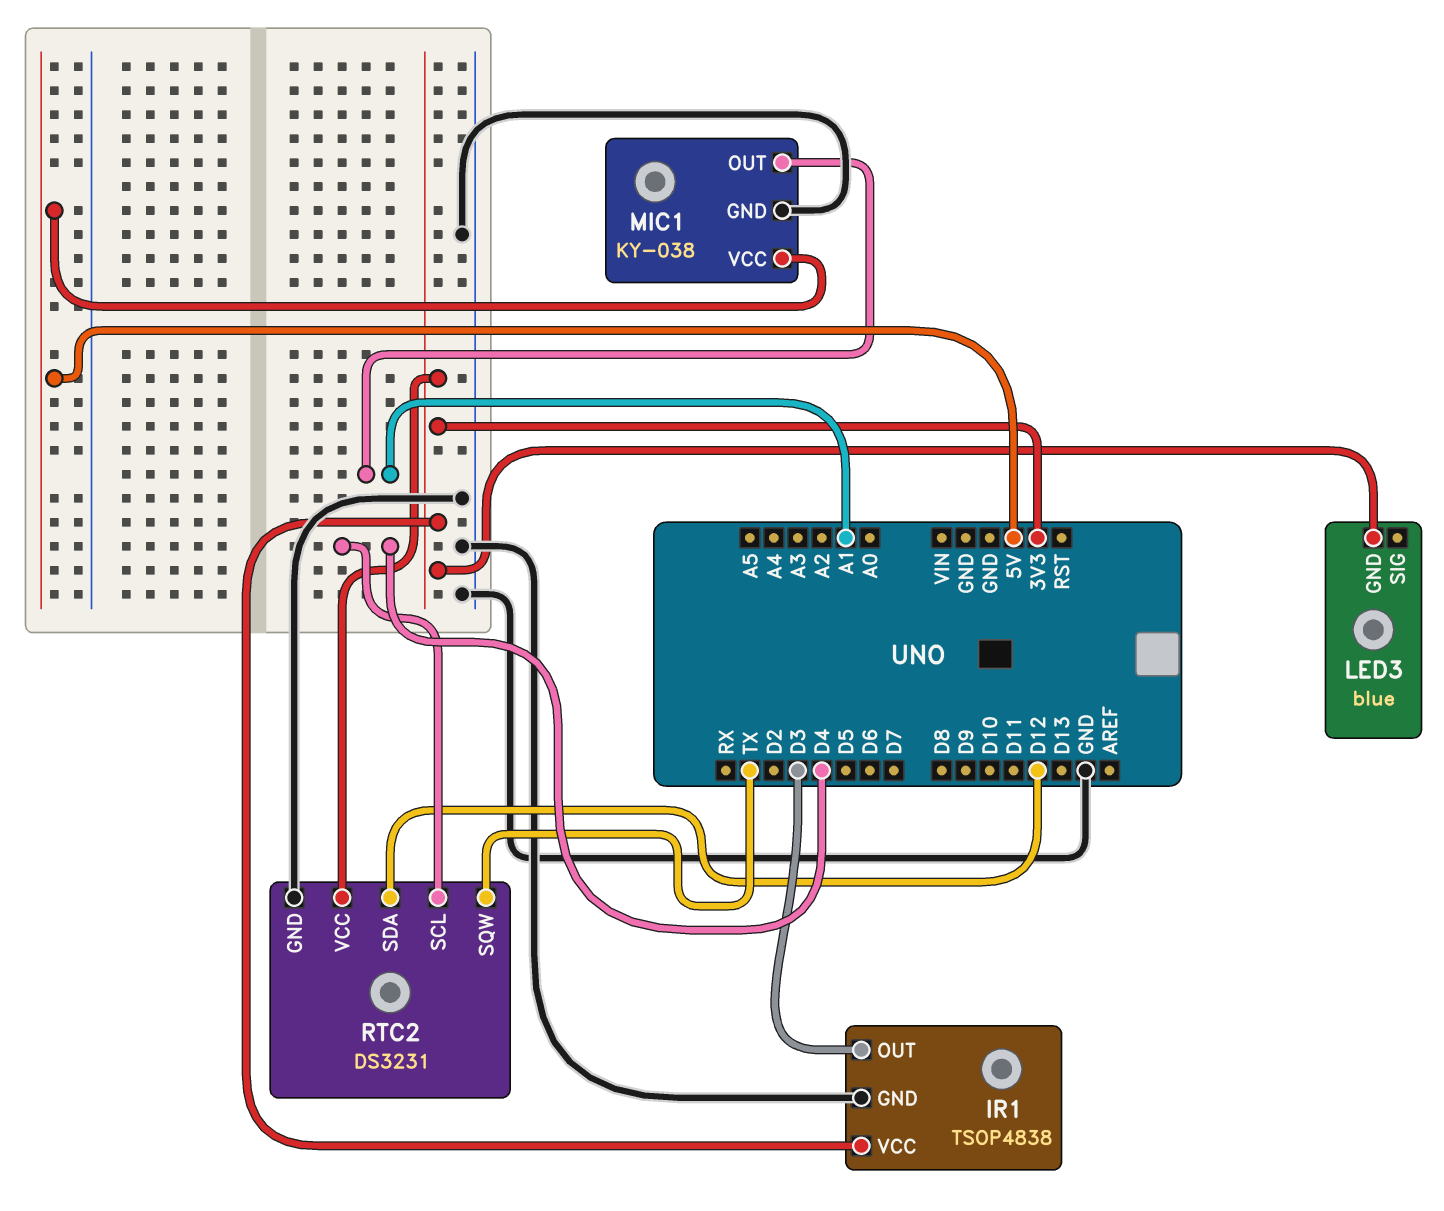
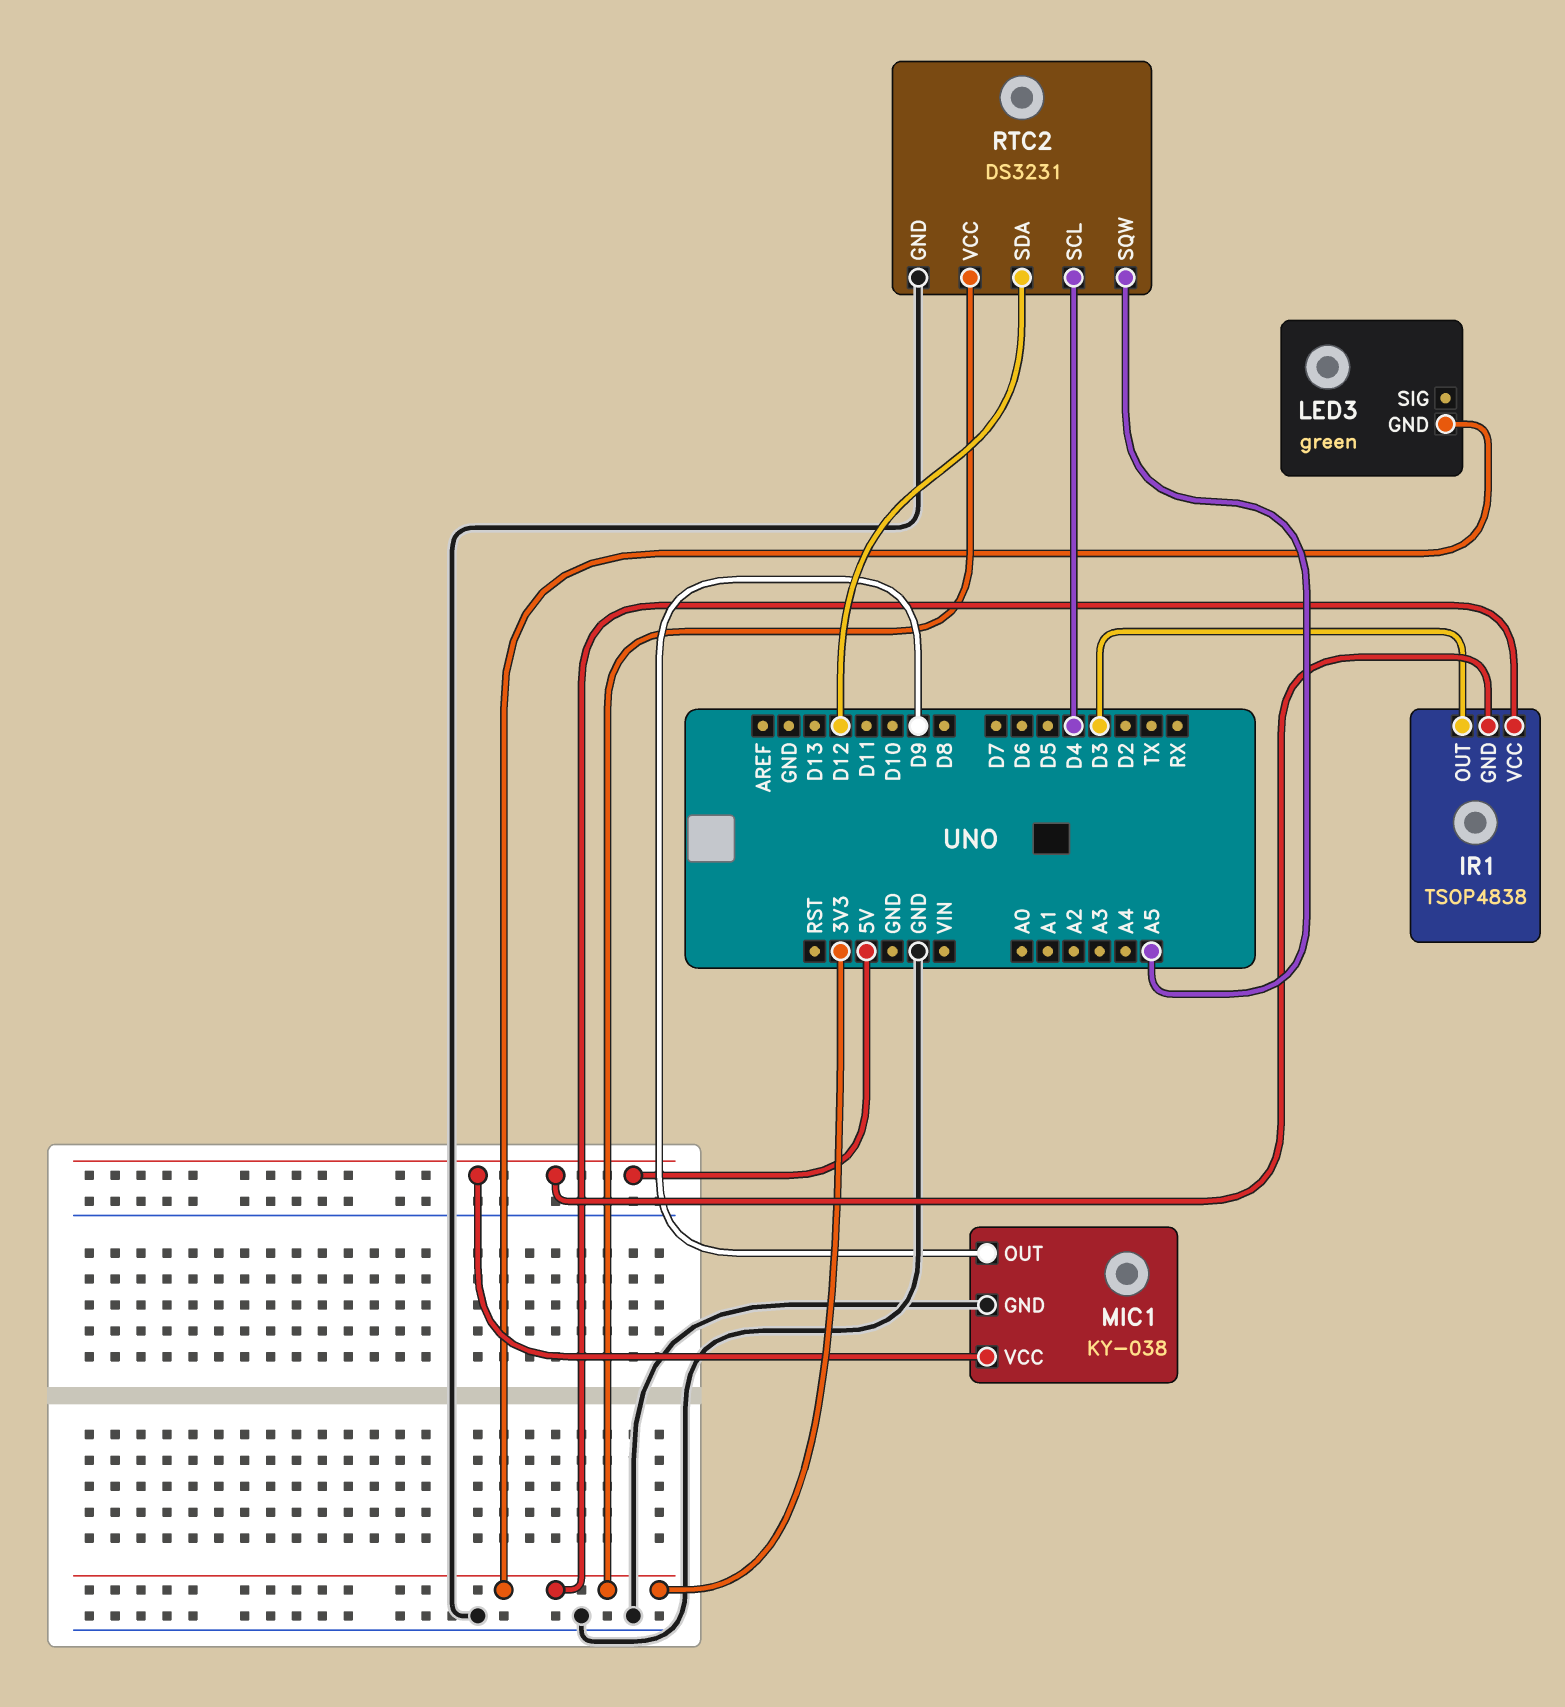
IR1 pin GND: GND -> 5V
LED3: blue -> green
MIC1 pin OUT: A1 -> D9
RTC2 pin SQW: TX -> A5

